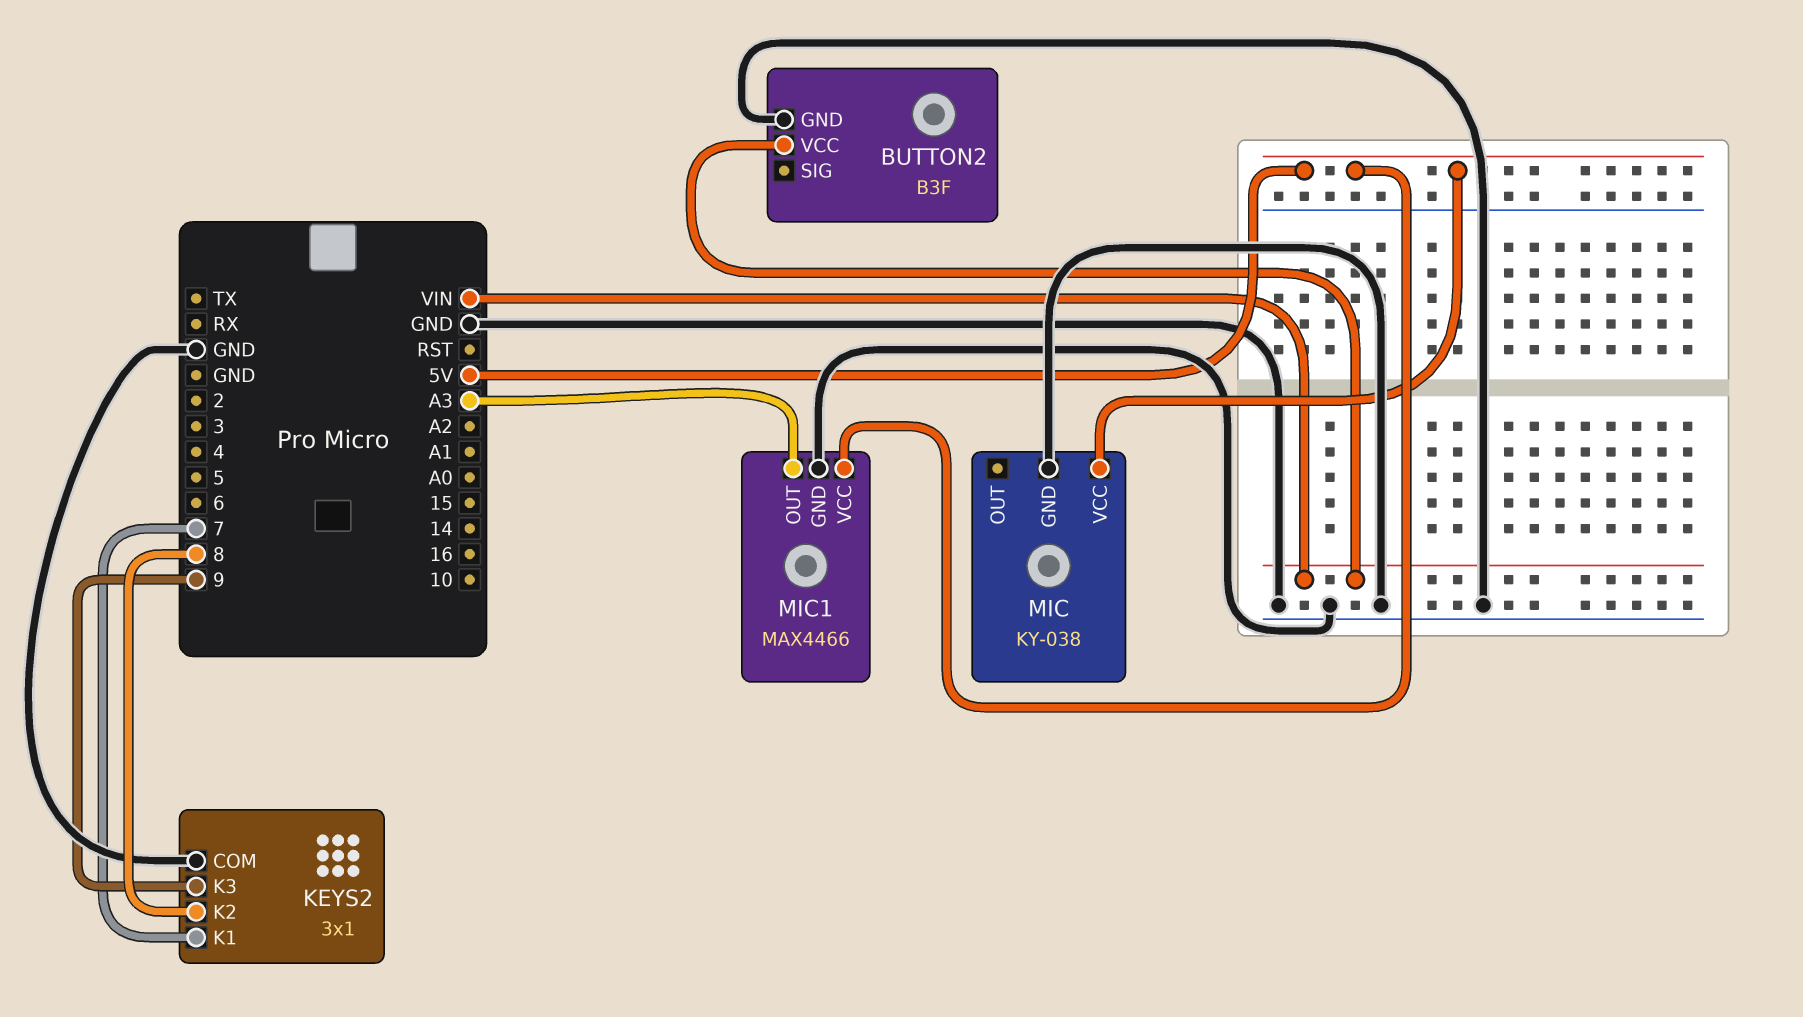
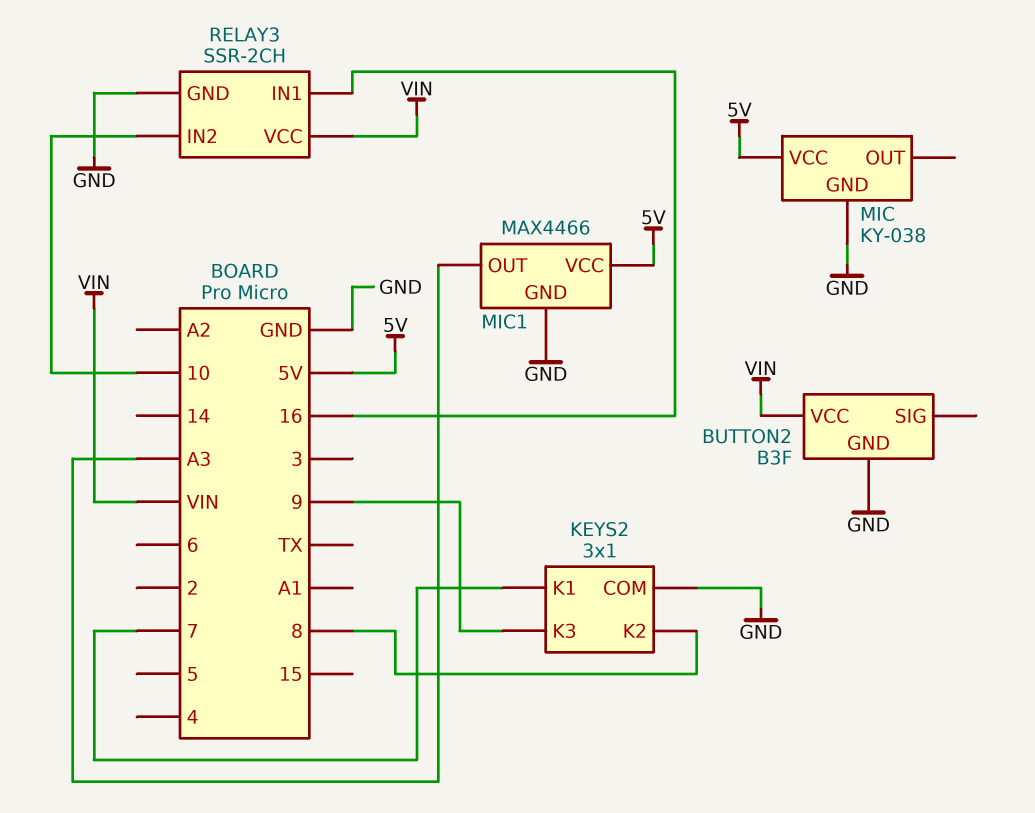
RELAY3: none -> SSR-2CH
RELAY3 pin GND: none -> GND
RELAY3 pin IN1: none -> 16
RELAY3 pin IN2: none -> 10
RELAY3 pin VCC: none -> VIN

